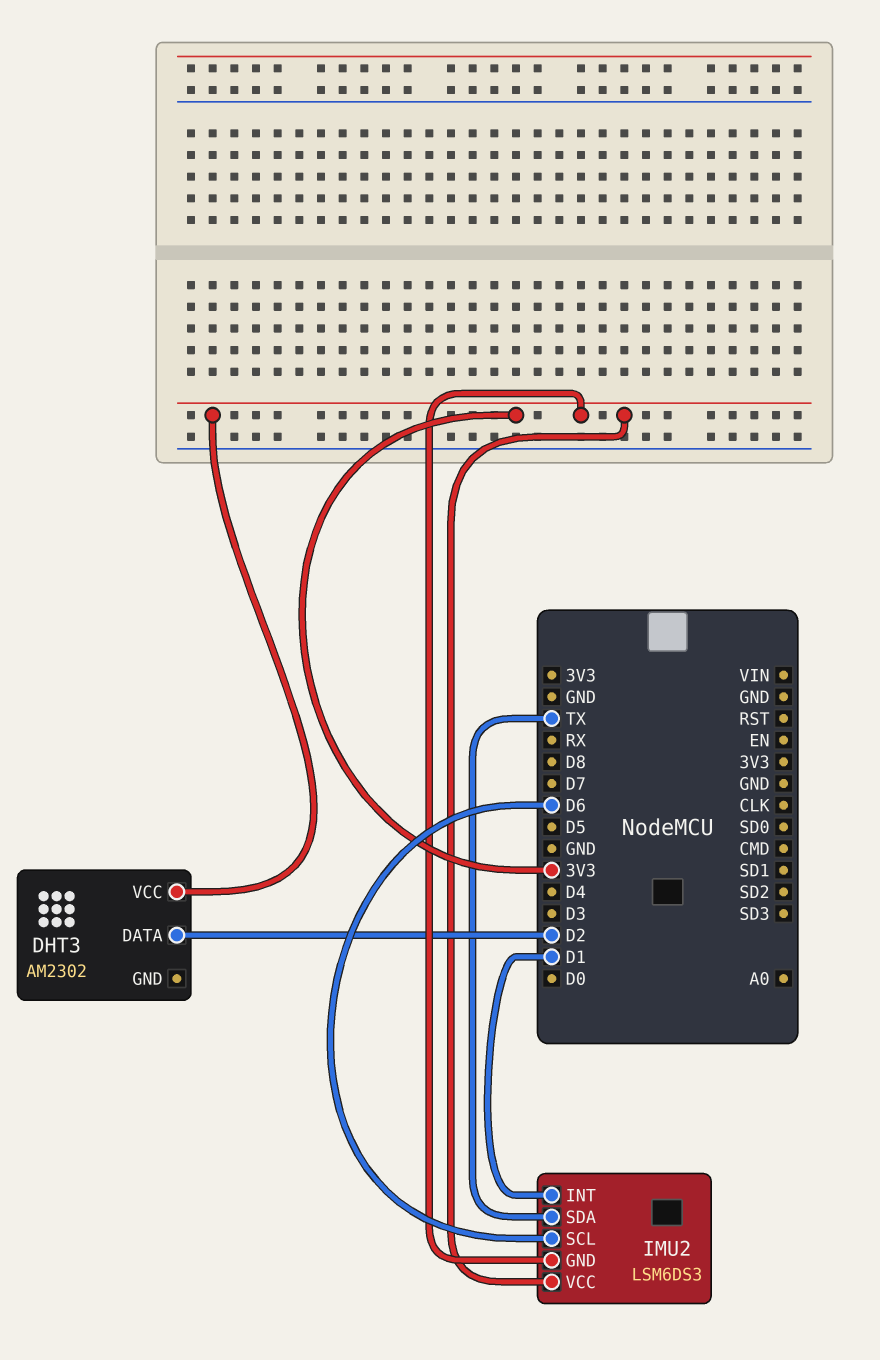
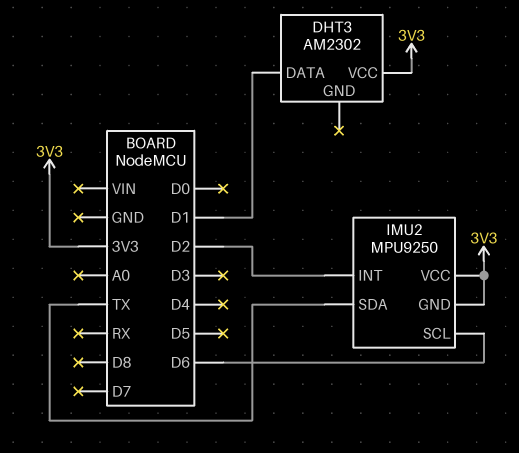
DHT3 pin DATA: D2 -> D1
IMU2: LSM6DS3 -> MPU9250
IMU2 pin INT: D1 -> D2

